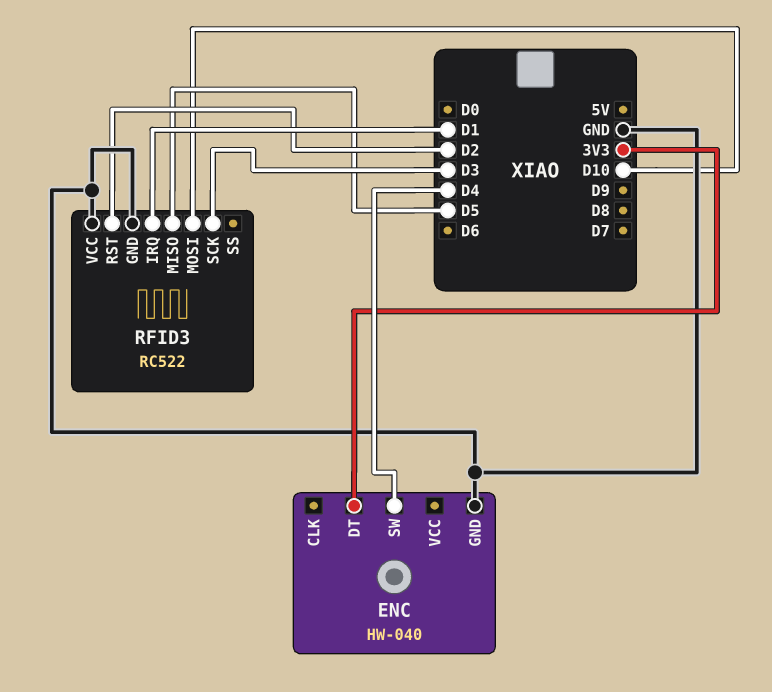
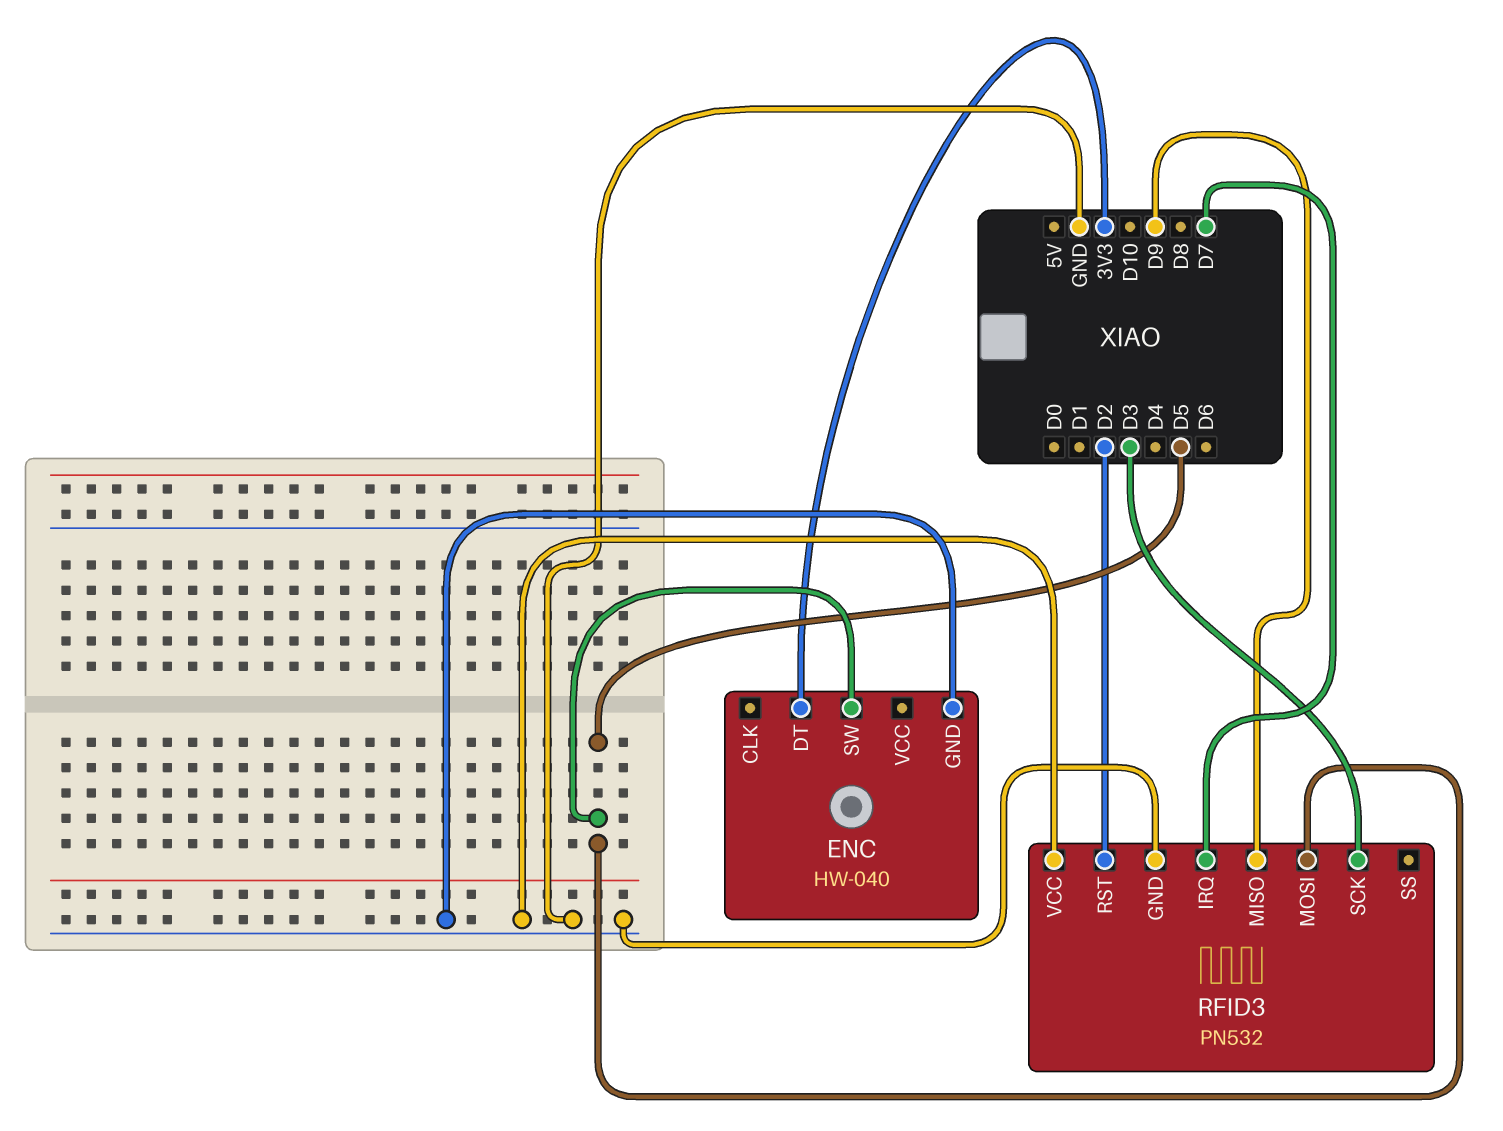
ENC pin SW: D4 -> D5
RFID3: RC522 -> PN532
RFID3 pin IRQ: D1 -> D7
RFID3 pin MISO: D5 -> D9
RFID3 pin MOSI: D10 -> D5

